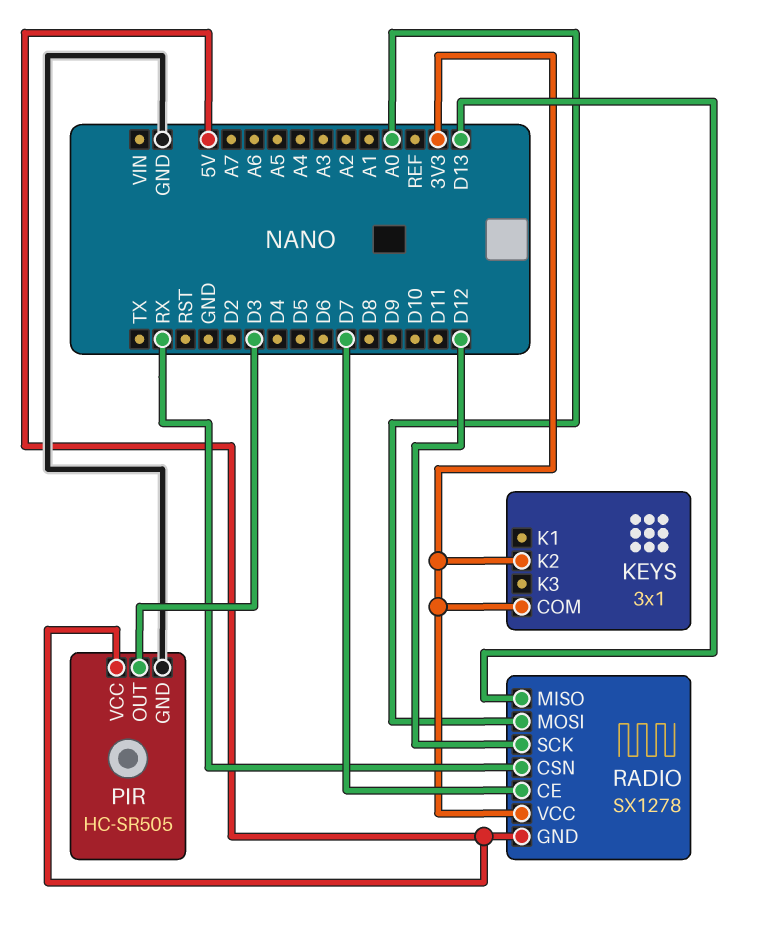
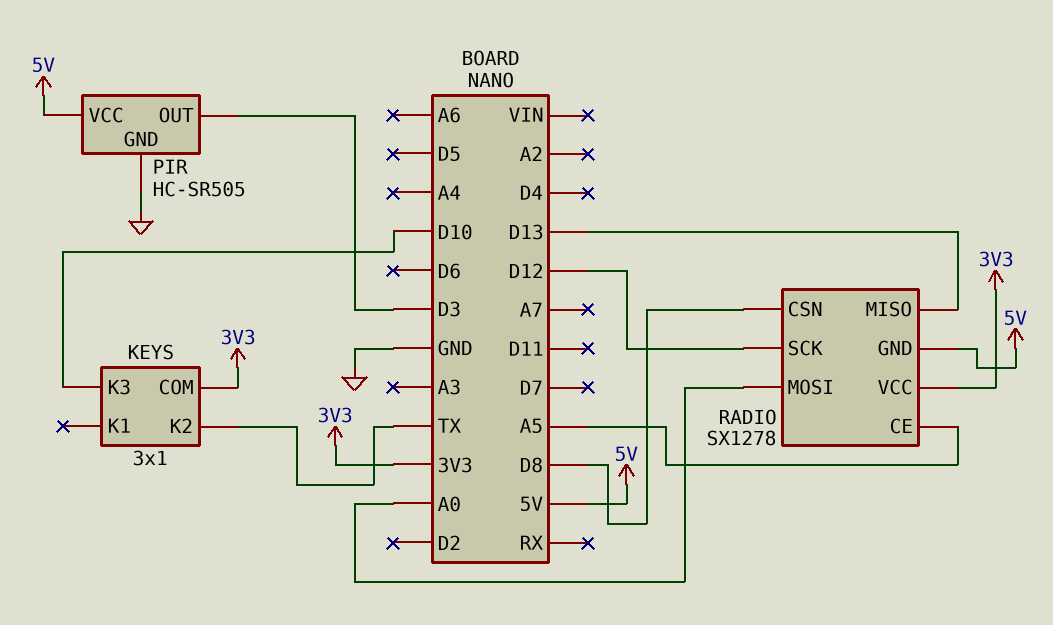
KEYS pin K2: 3V3 -> TX
KEYS pin K3: none -> D10
RADIO pin CE: D7 -> A5
RADIO pin CSN: RX -> D8

